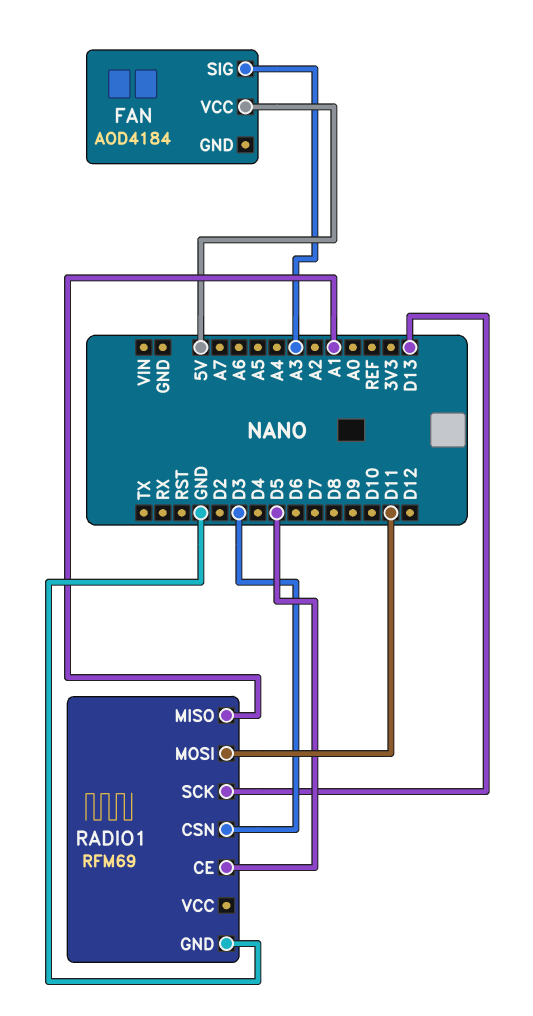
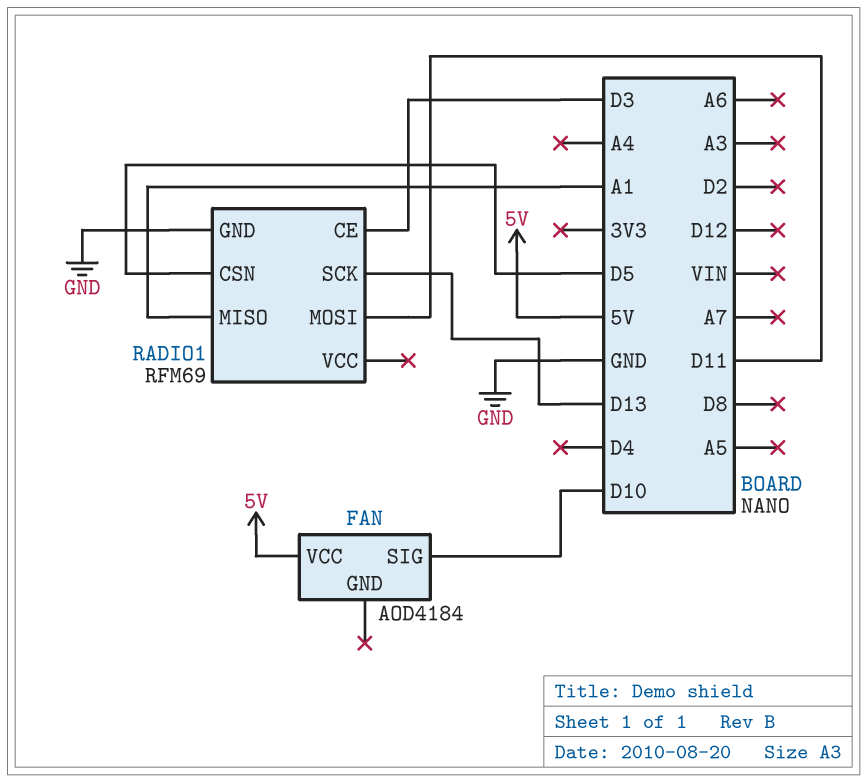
FAN pin SIG: A3 -> D10
RADIO1 pin CE: D5 -> D3
RADIO1 pin CSN: D3 -> D5

